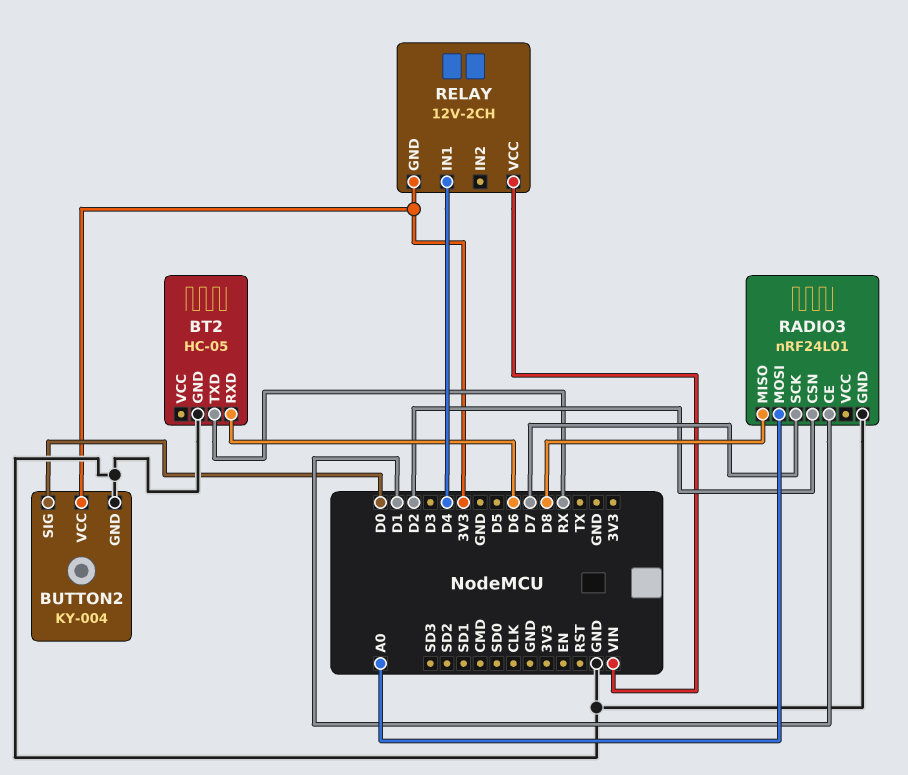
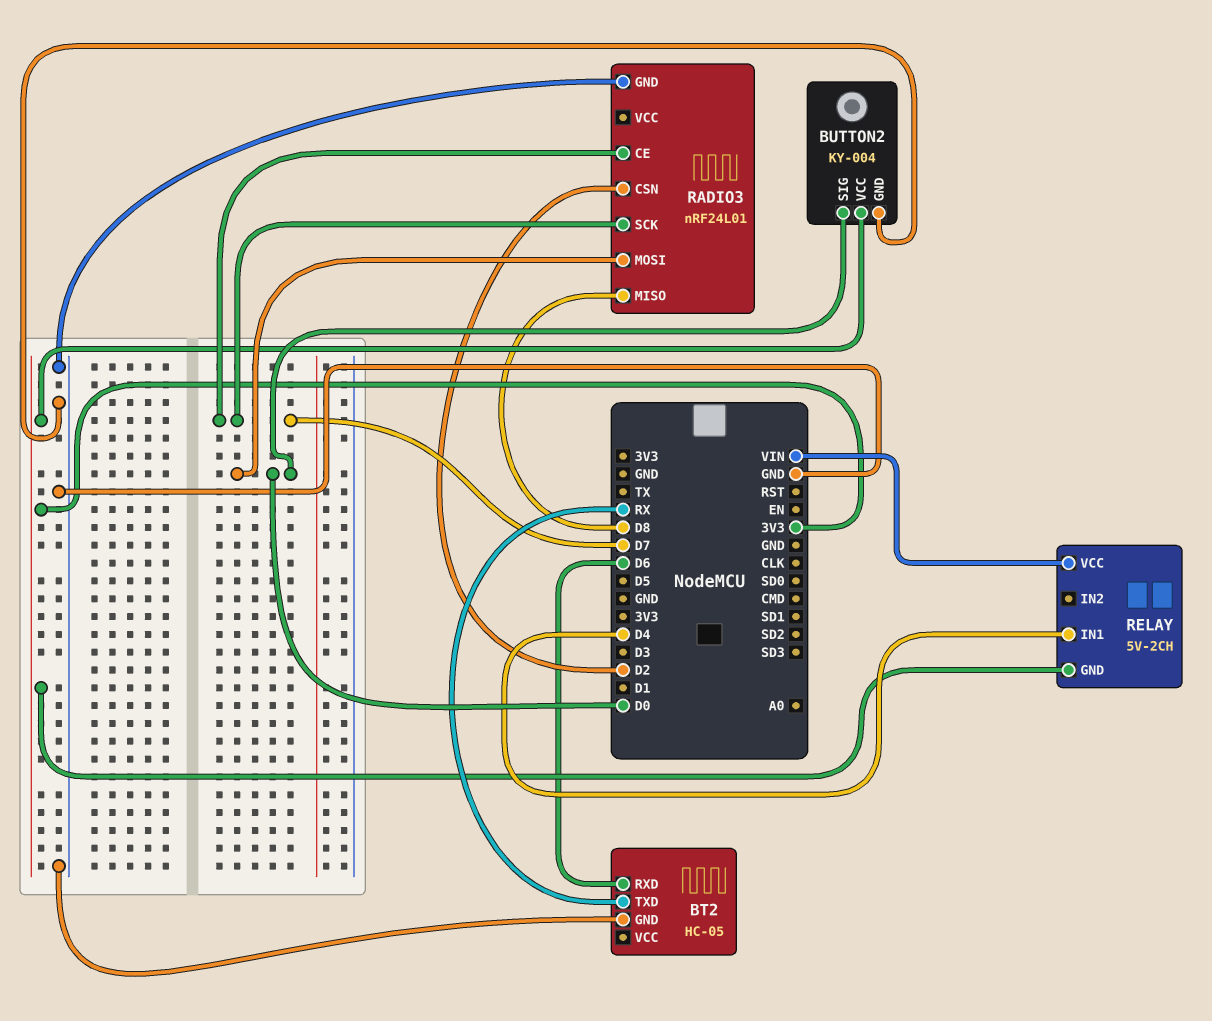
RADIO3 pin CE: D1 -> D7
RADIO3 pin MOSI: A0 -> D0
RELAY: 12V-2CH -> 5V-2CH

